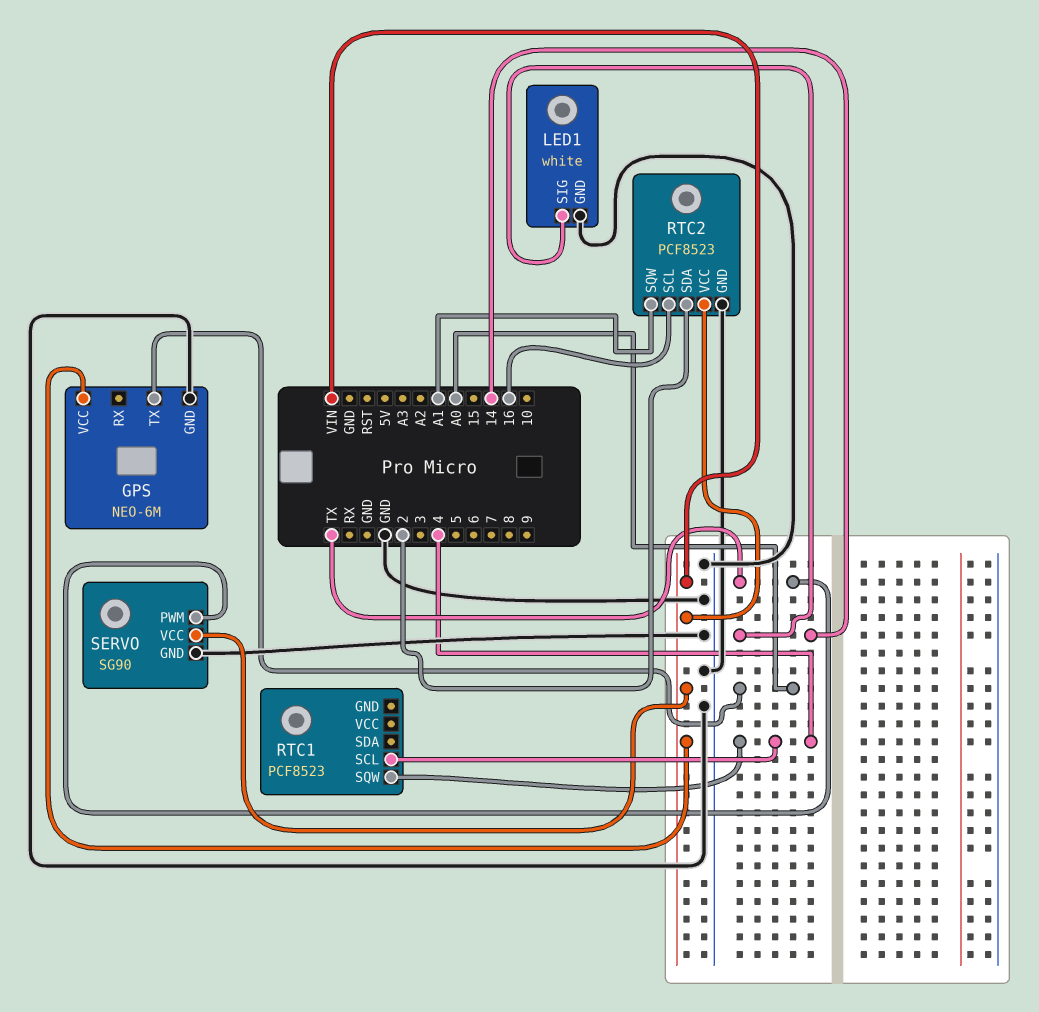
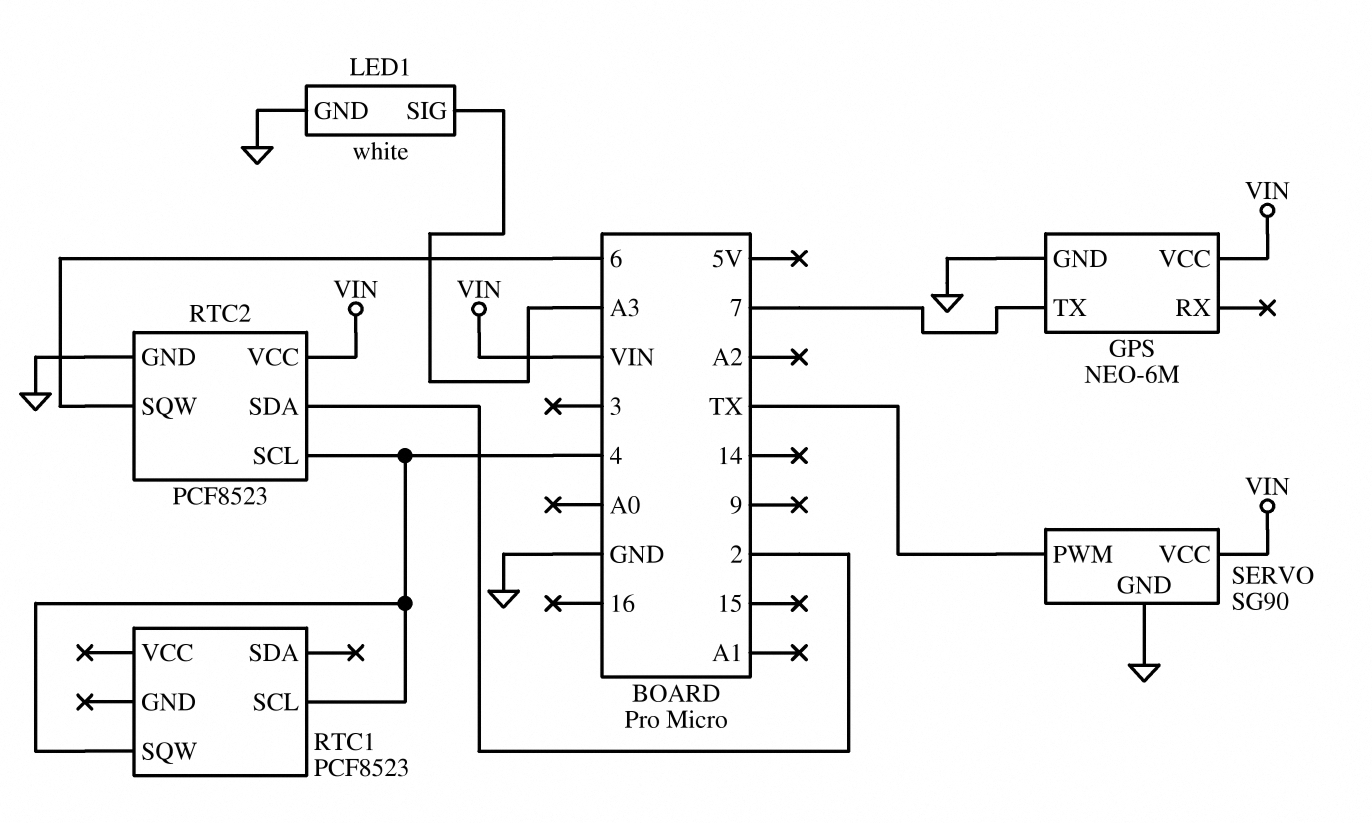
GPS pin TX: A0 -> 7
LED1 pin SIG: 14 -> A3
RTC2 pin SCL: 16 -> 4
RTC2 pin SQW: A1 -> 6

